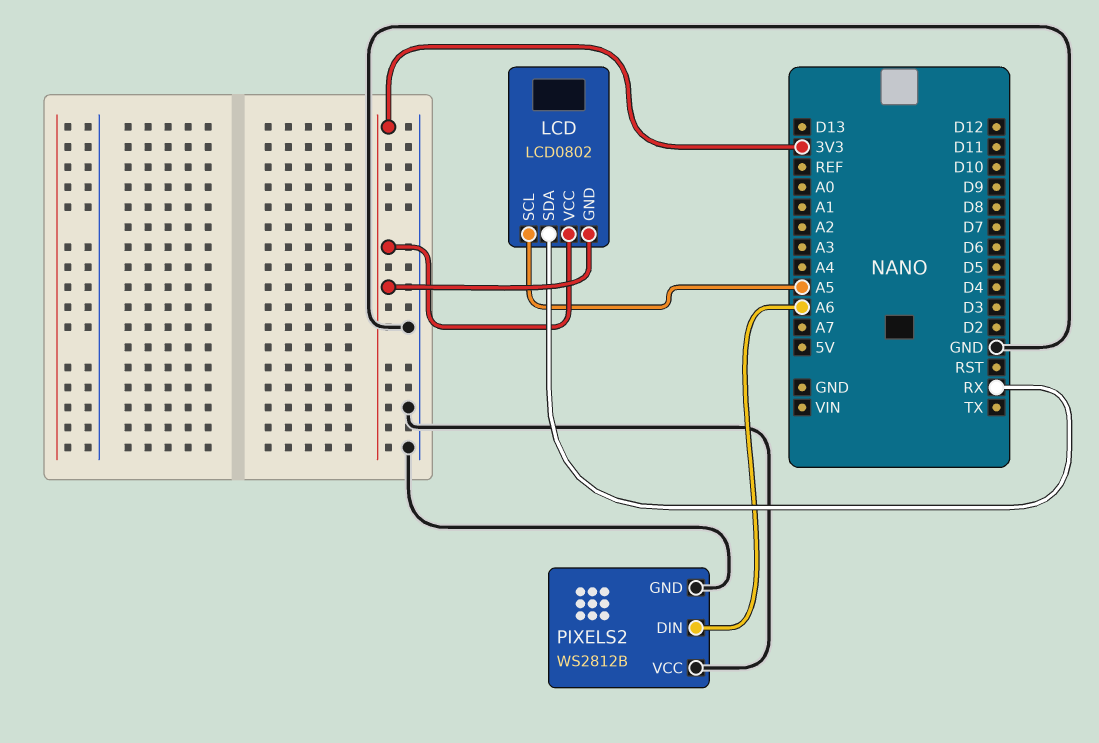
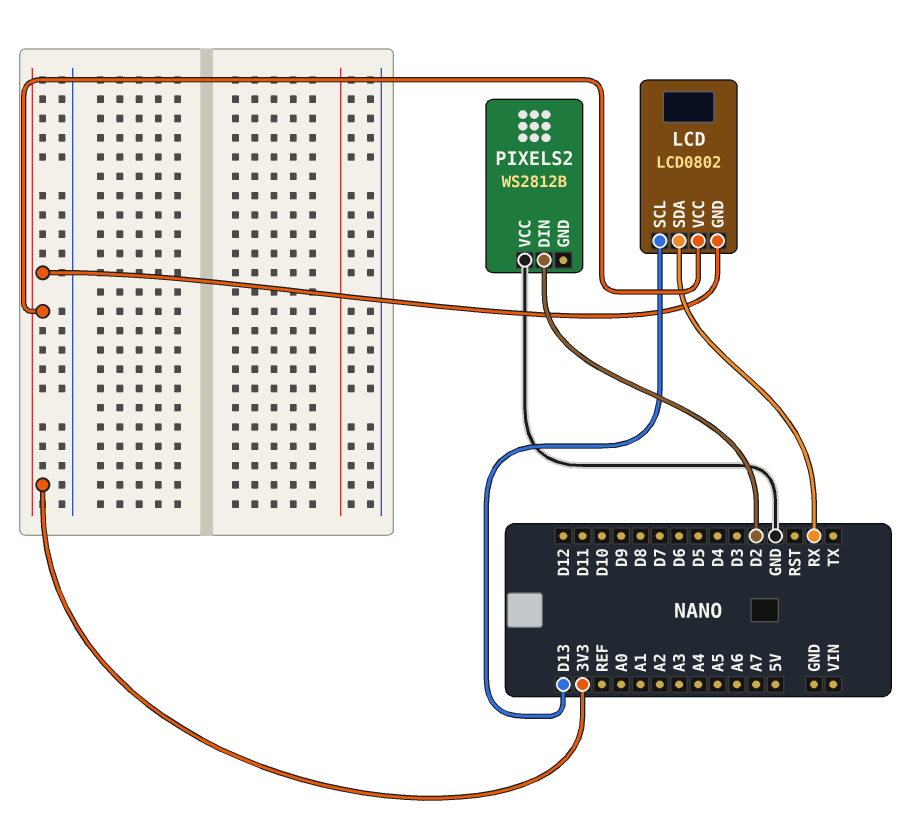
LCD pin SCL: A5 -> D13
PIXELS2 pin DIN: A6 -> D2
PIXELS2 pin GND: GND -> none

